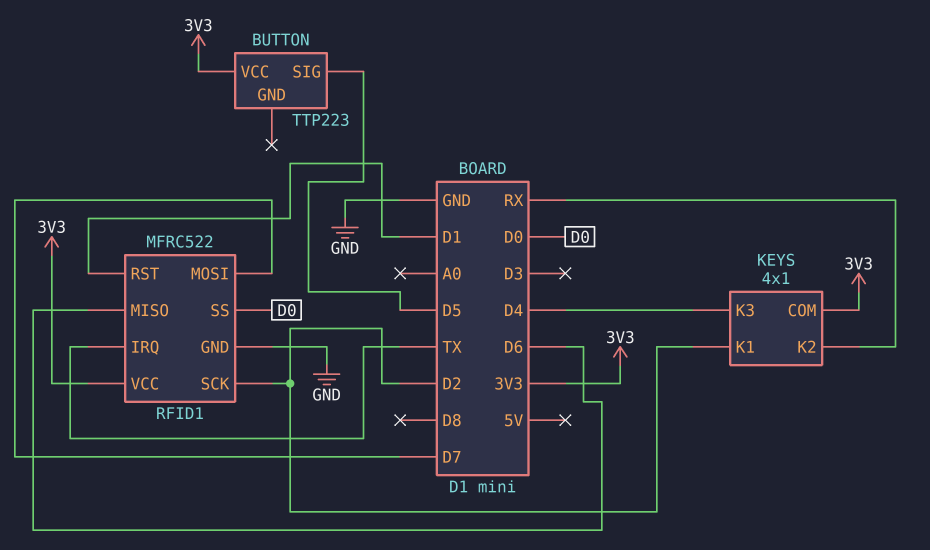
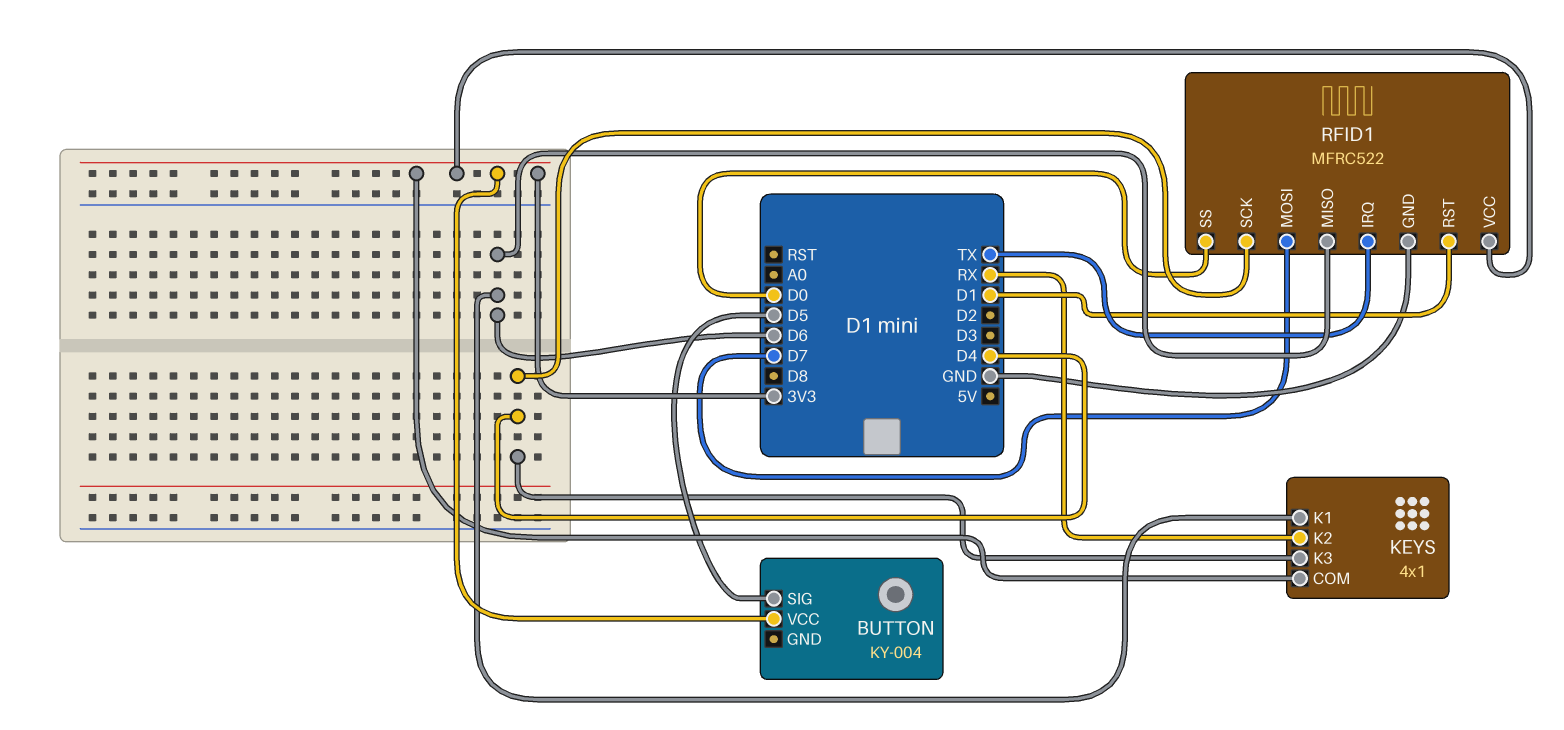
BUTTON: TTP223 -> KY-004
KEYS pin K1: D2 -> D6
RFID1 pin SCK: D2 -> D4

